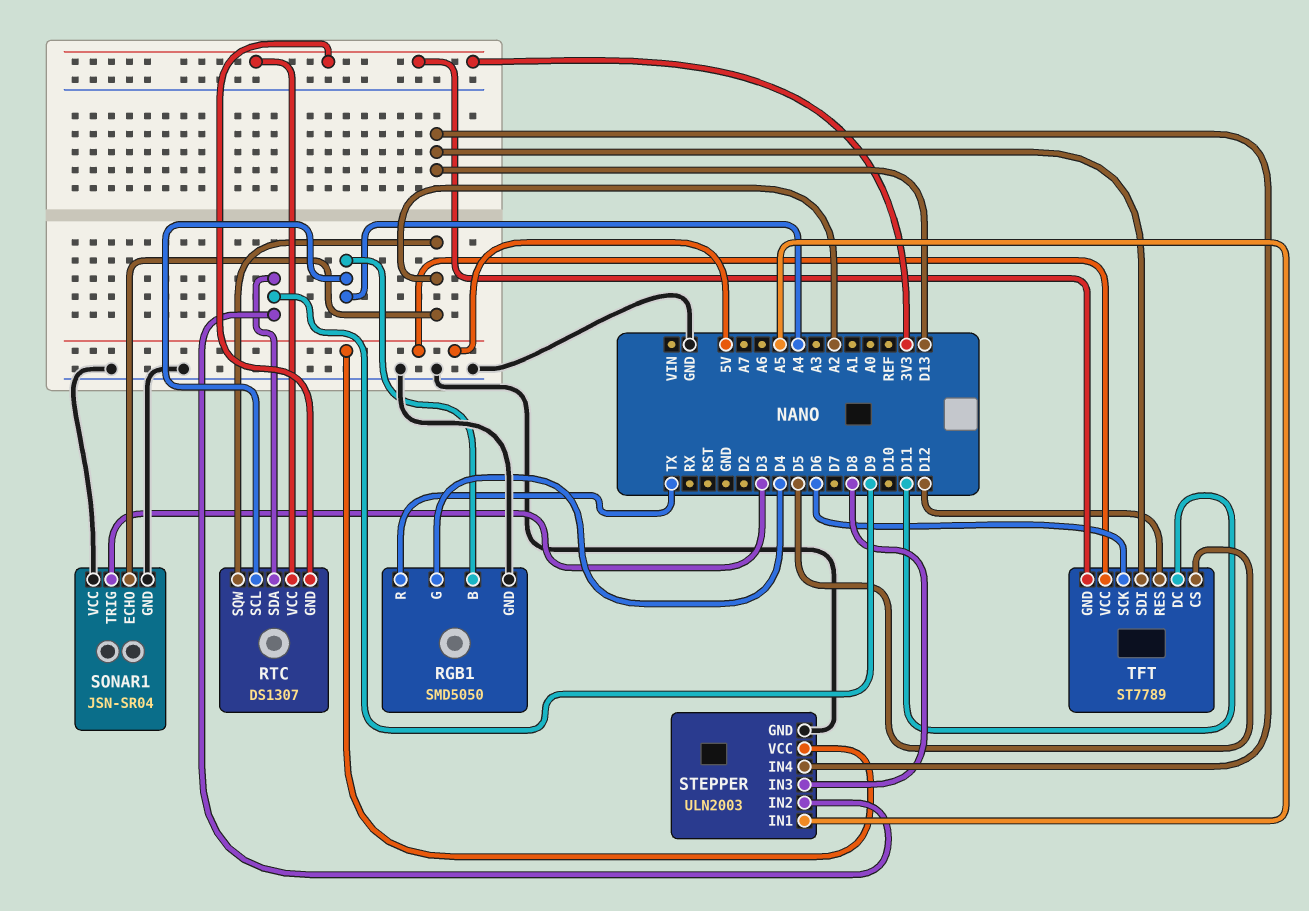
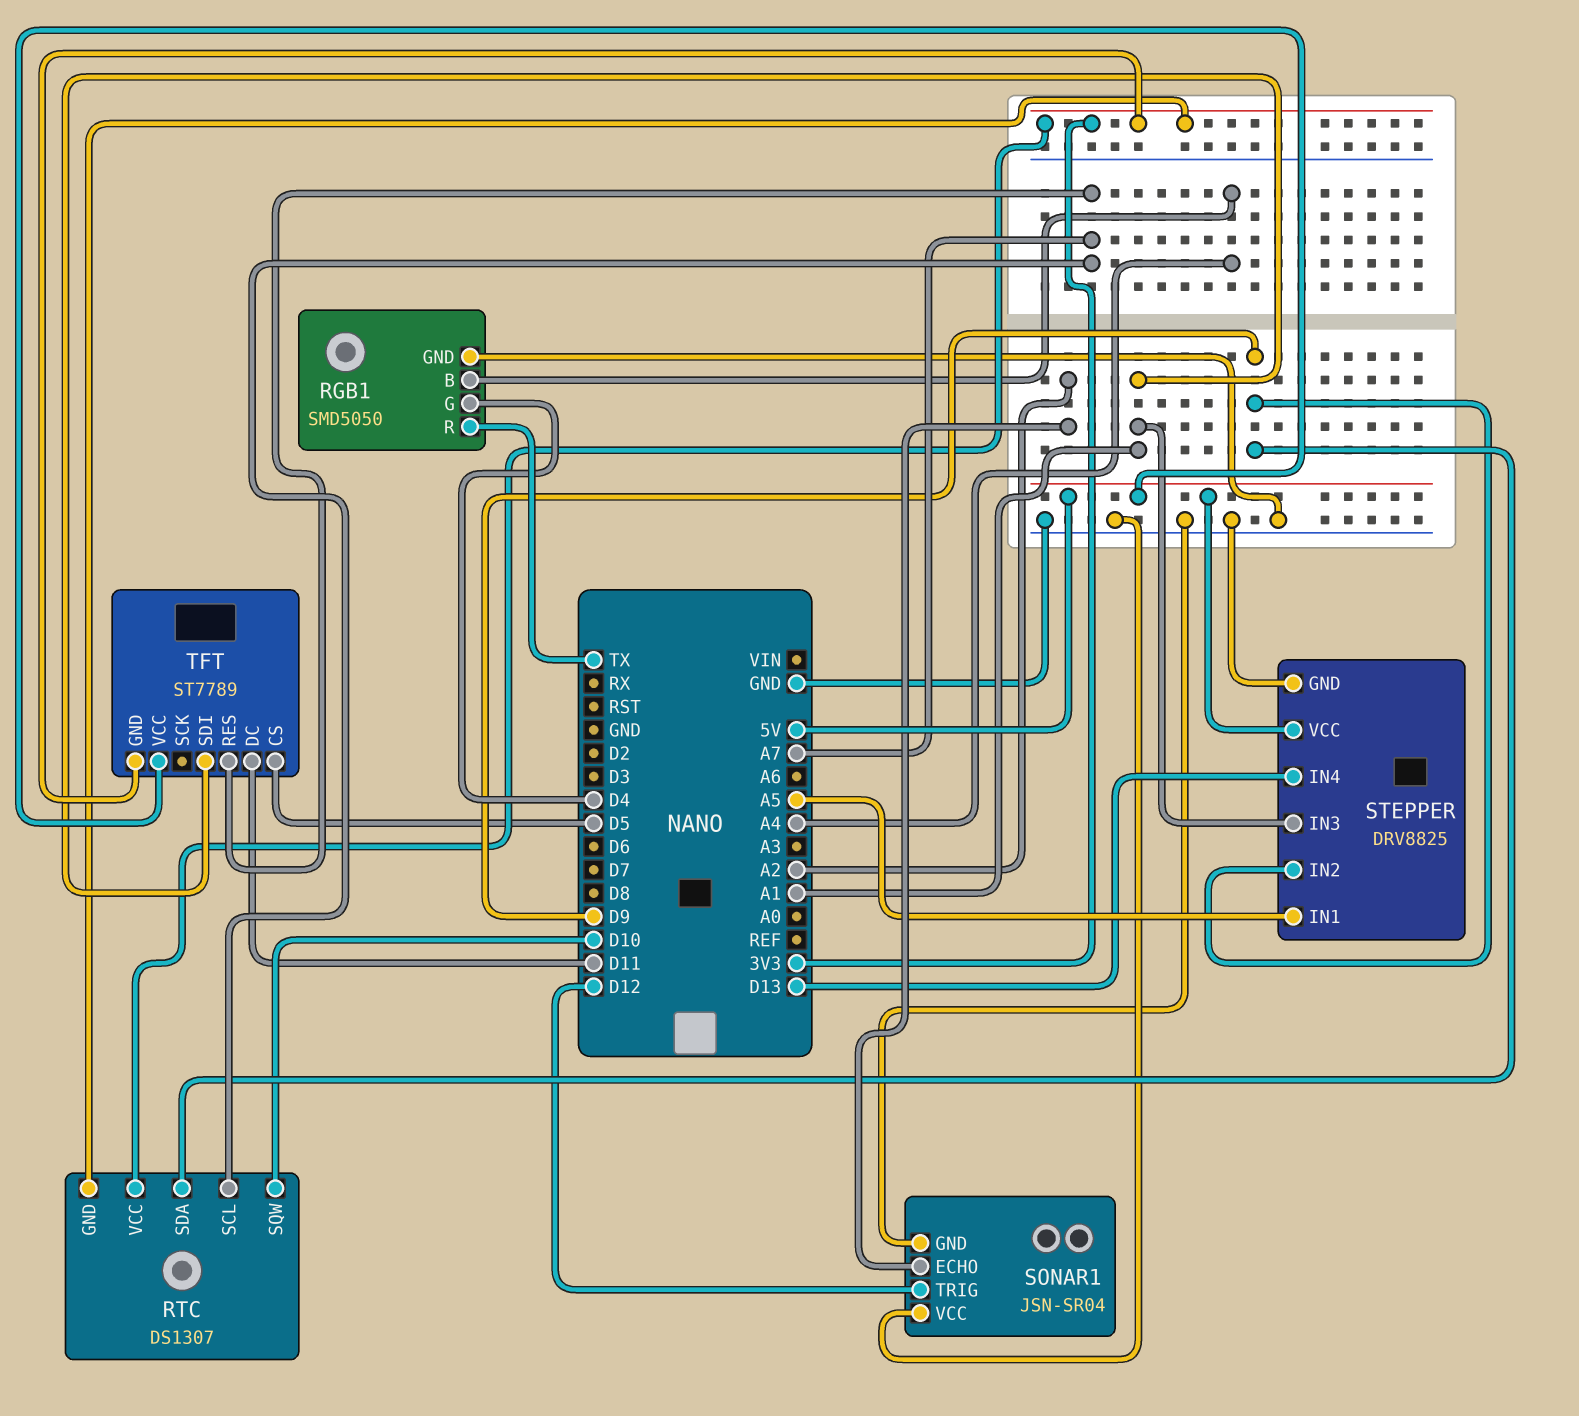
RTC pin SCL: A4 -> A7
RTC pin SQW: A2 -> D10
SONAR1 pin TRIG: D3 -> D12
STEPPER: ULN2003 -> DRV8825
STEPPER pin IN3: D8 -> A1
TFT pin RES: D12 -> A7
TFT pin SCK: D6 -> none
TFT pin SDI: D13 -> A1

